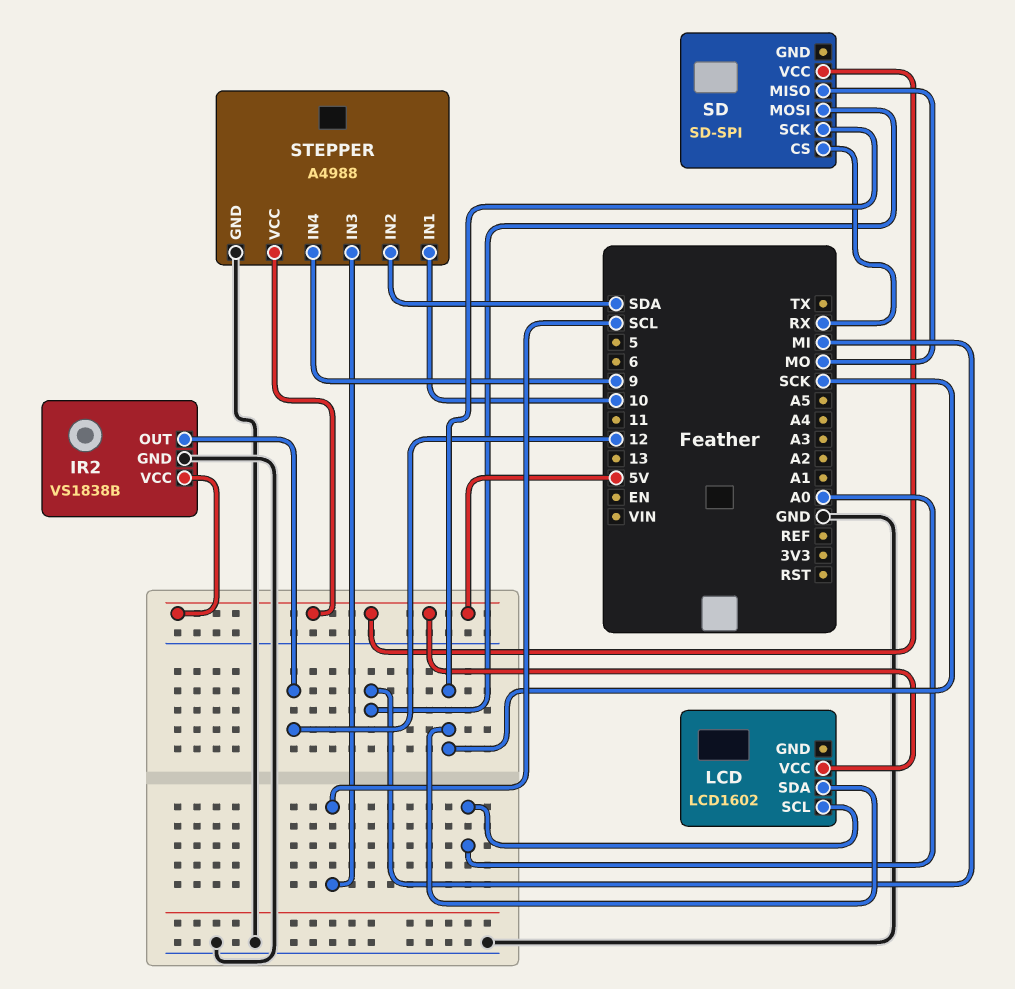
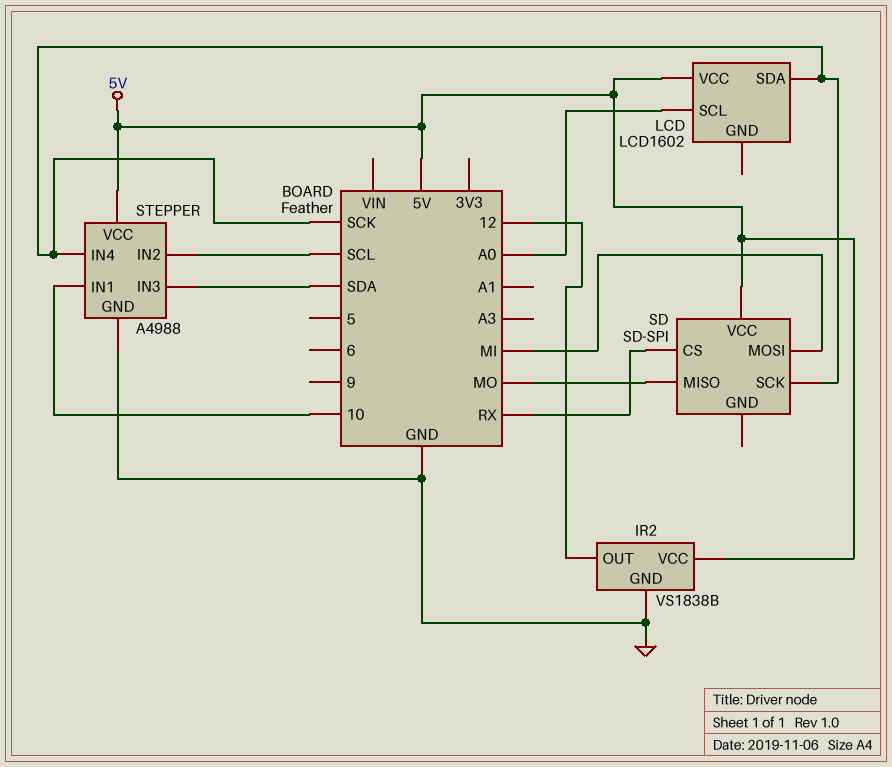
STEPPER pin IN2: SDA -> SCL
STEPPER pin IN3: SCL -> SDA
STEPPER pin IN4: 9 -> SCK

